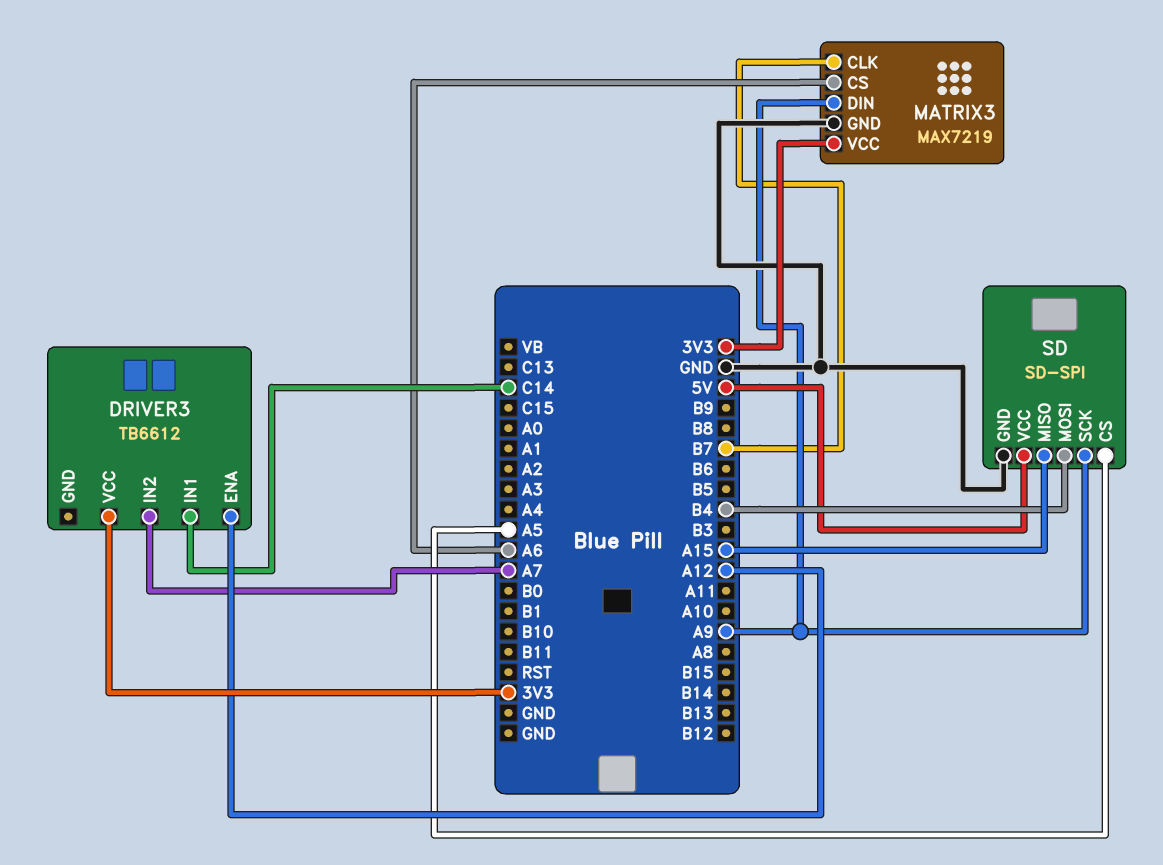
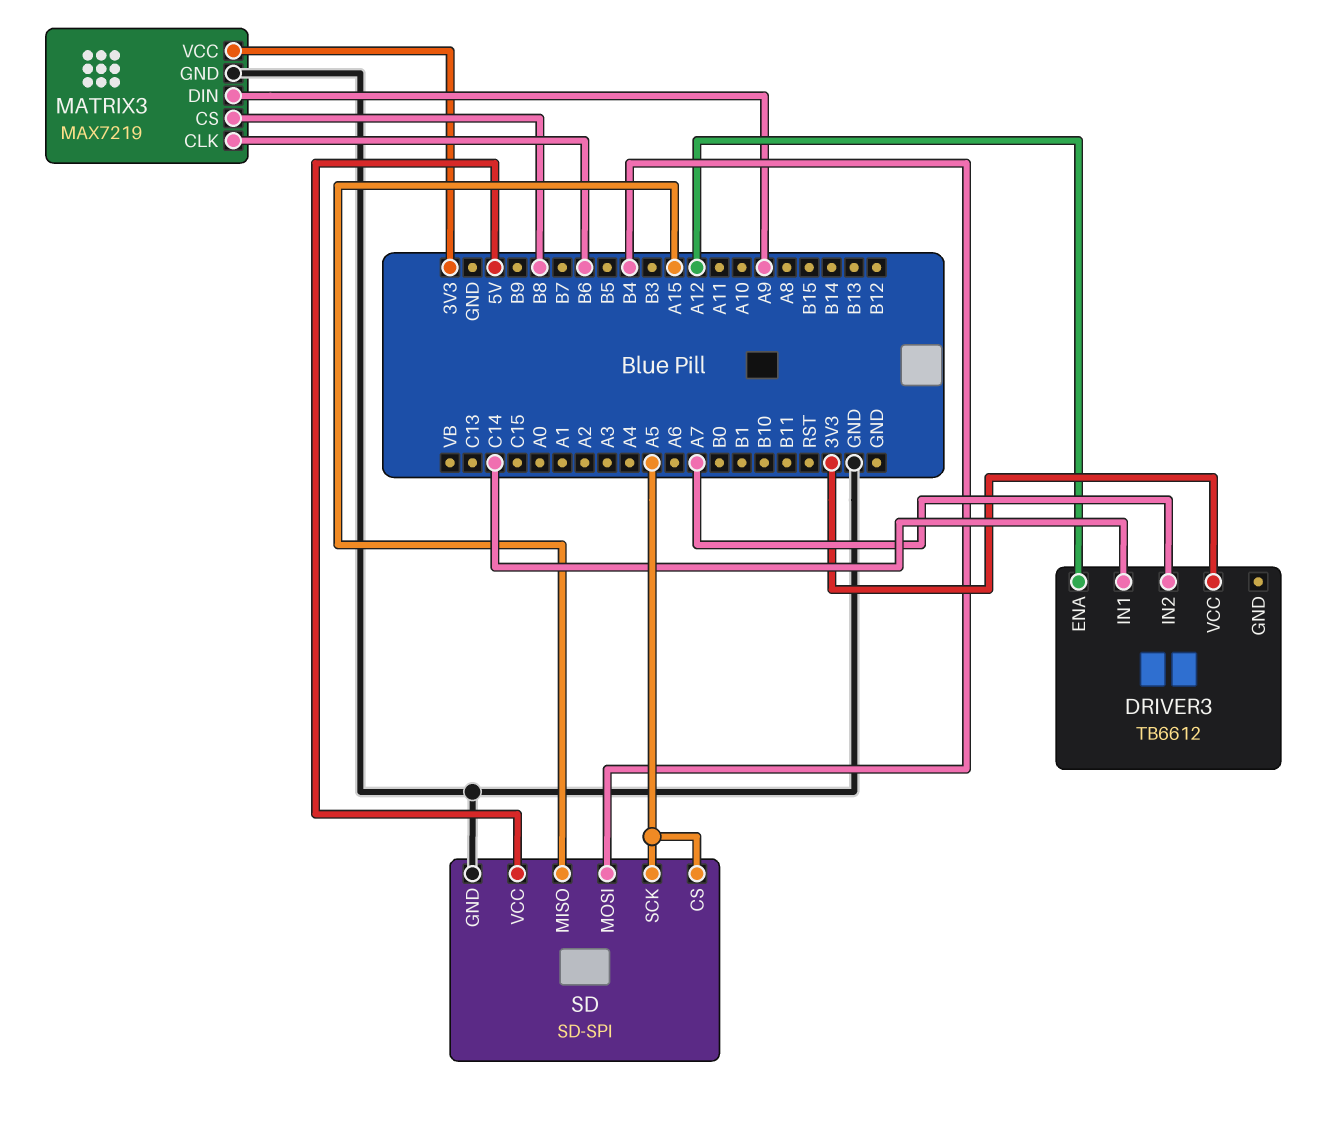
MATRIX3 pin CLK: B7 -> B6
MATRIX3 pin CS: A6 -> B8
SD pin SCK: A9 -> A5

